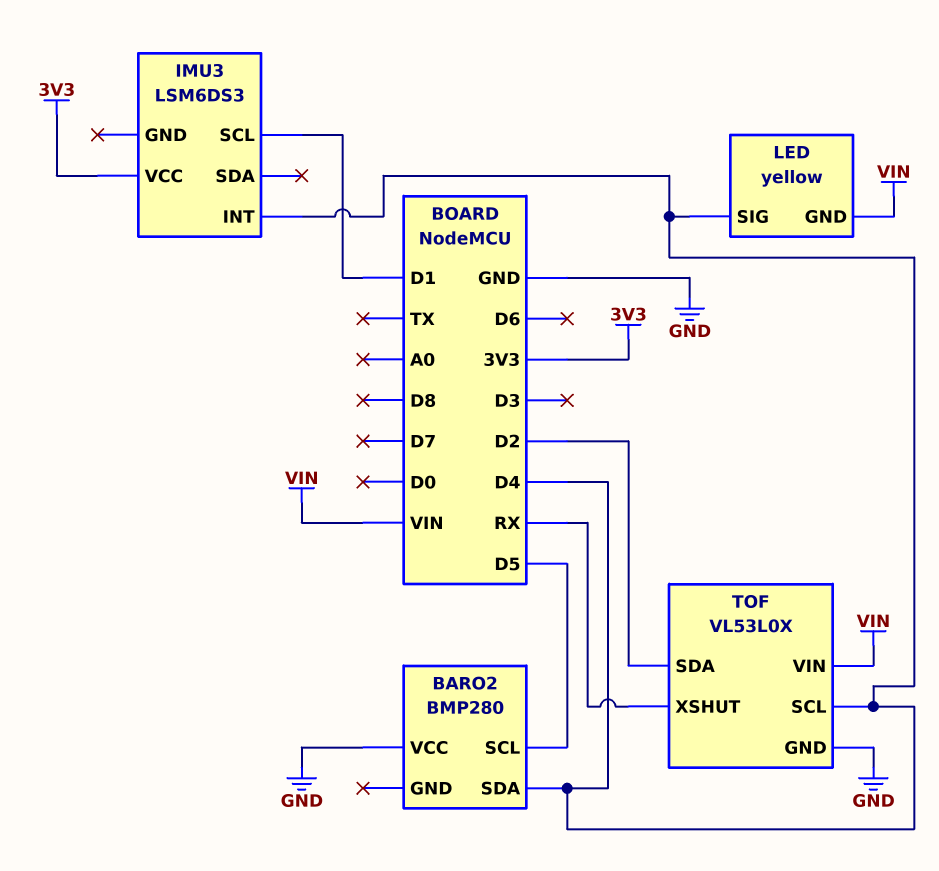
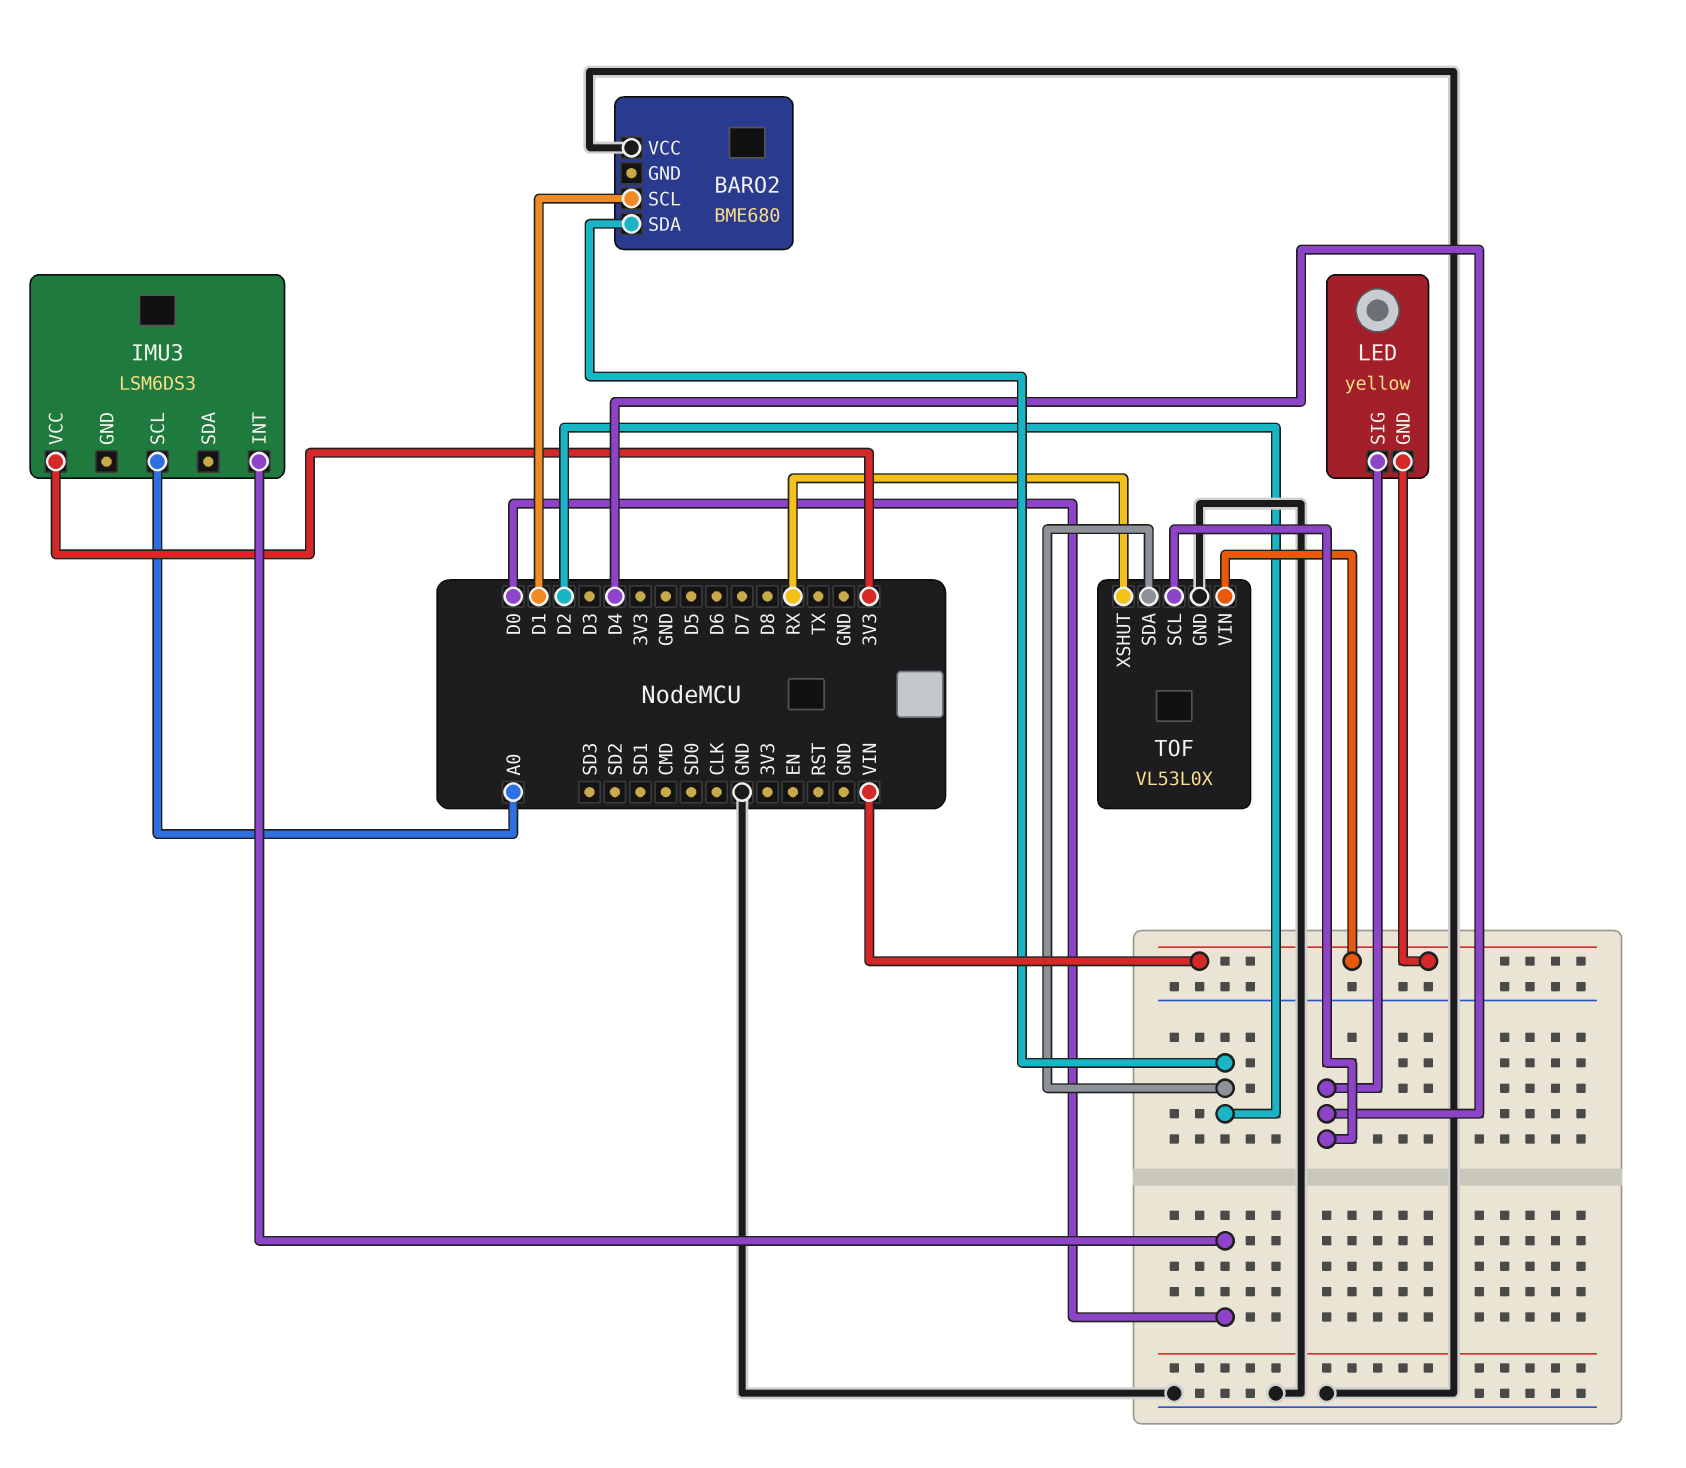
BARO2: BMP280 -> BME680
BARO2 pin SCL: D5 -> D1
BARO2 pin SDA: D4 -> D2
IMU3 pin INT: D4 -> D0
IMU3 pin SCL: D1 -> A0

